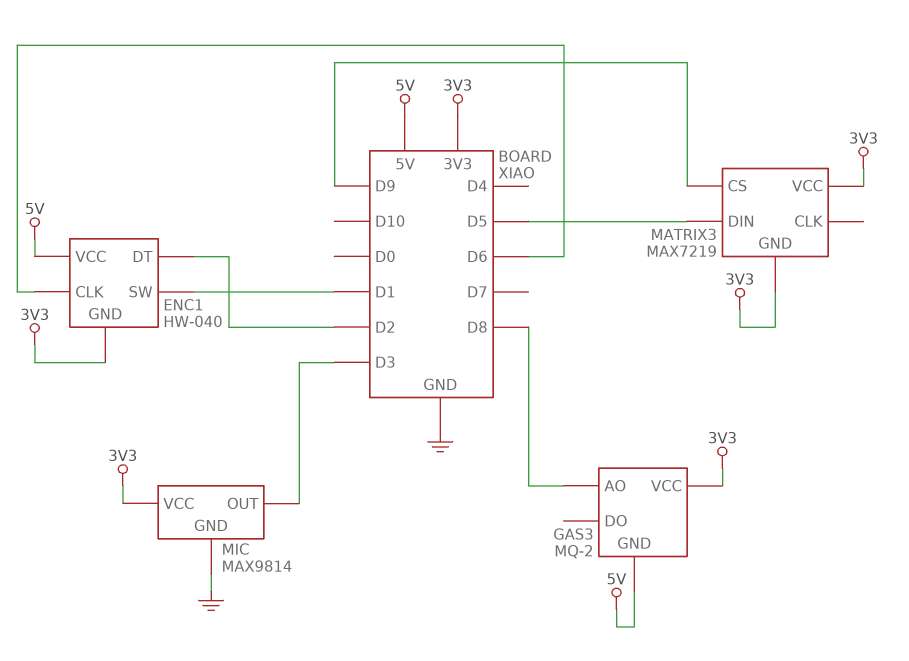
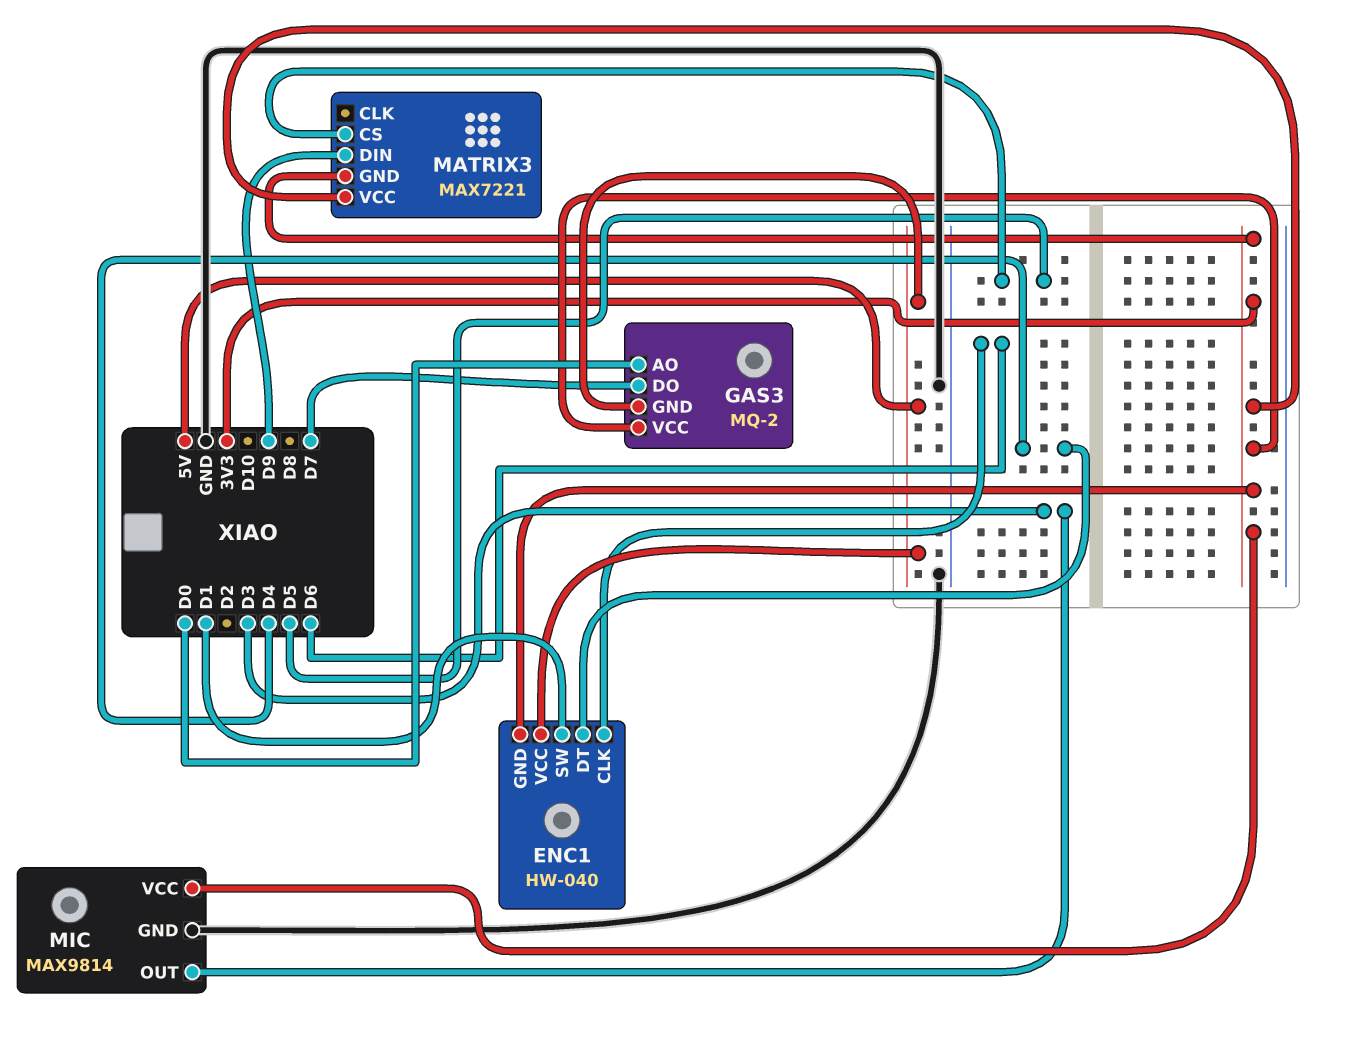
ENC1 pin DT: D2 -> D4
GAS3 pin AO: D8 -> D0
GAS3 pin DO: none -> D7
MATRIX3: MAX7219 -> MAX7221
MATRIX3 pin CS: D9 -> D5
MATRIX3 pin DIN: D5 -> D9

